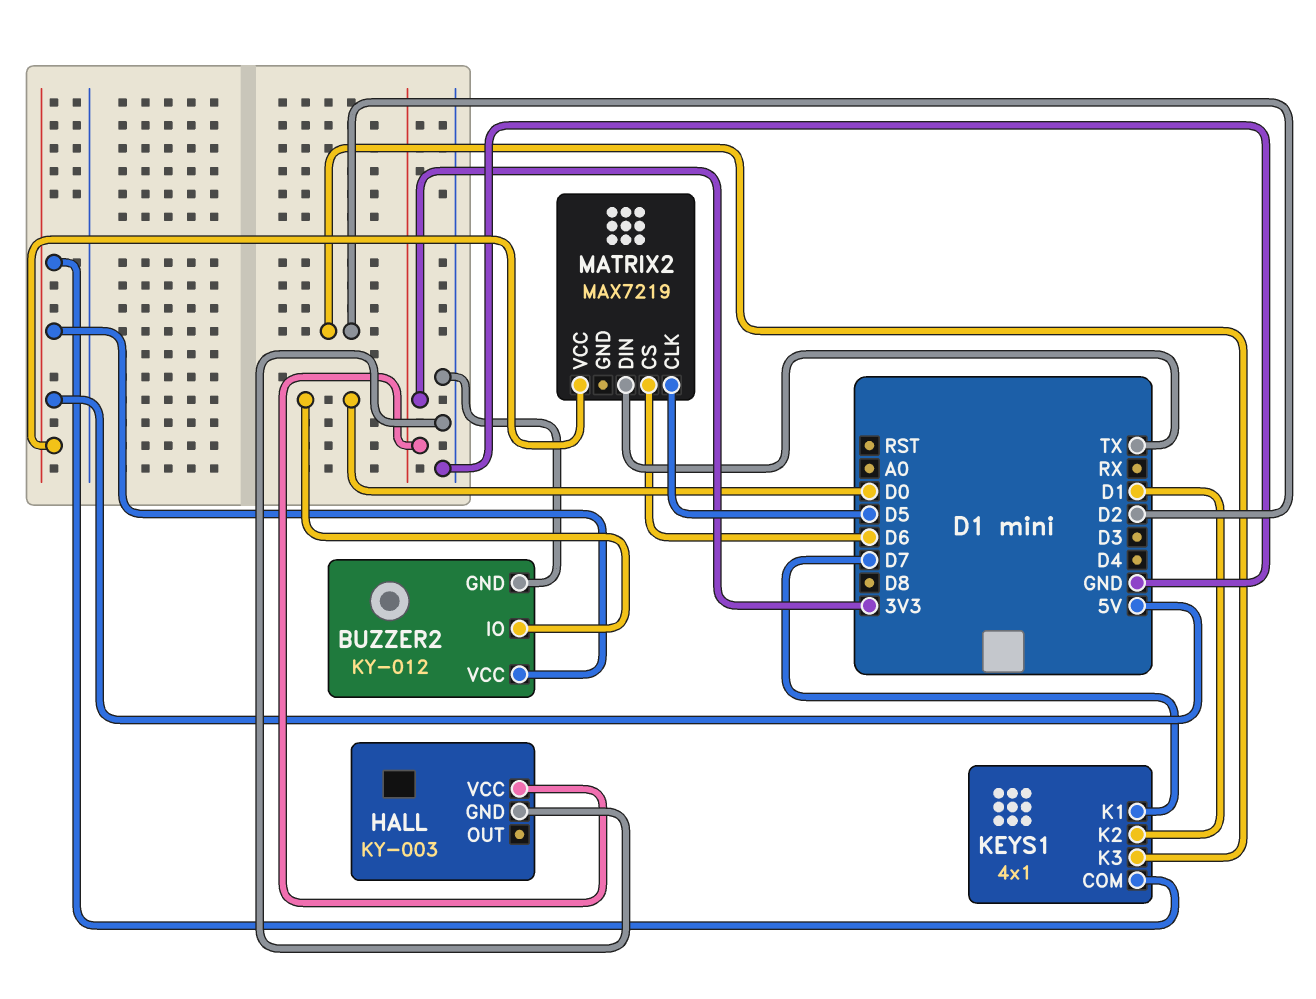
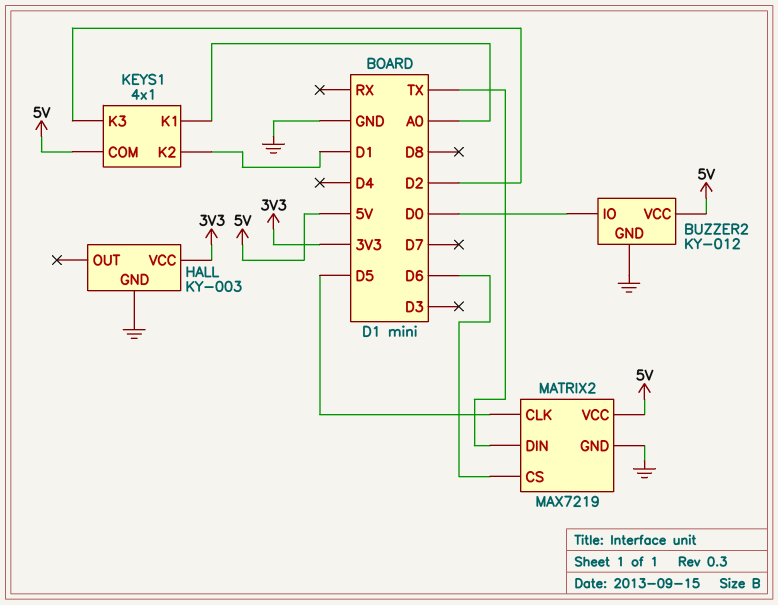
KEYS1 pin K1: D7 -> A0
MATRIX2 pin GND: none -> GND

